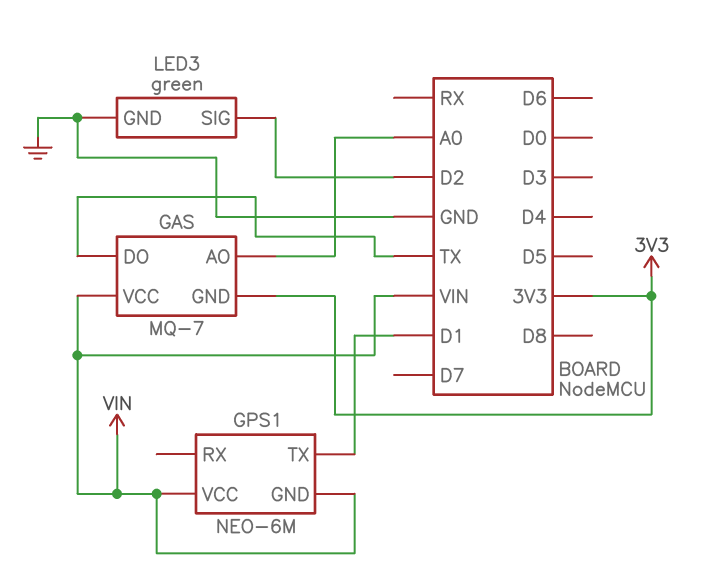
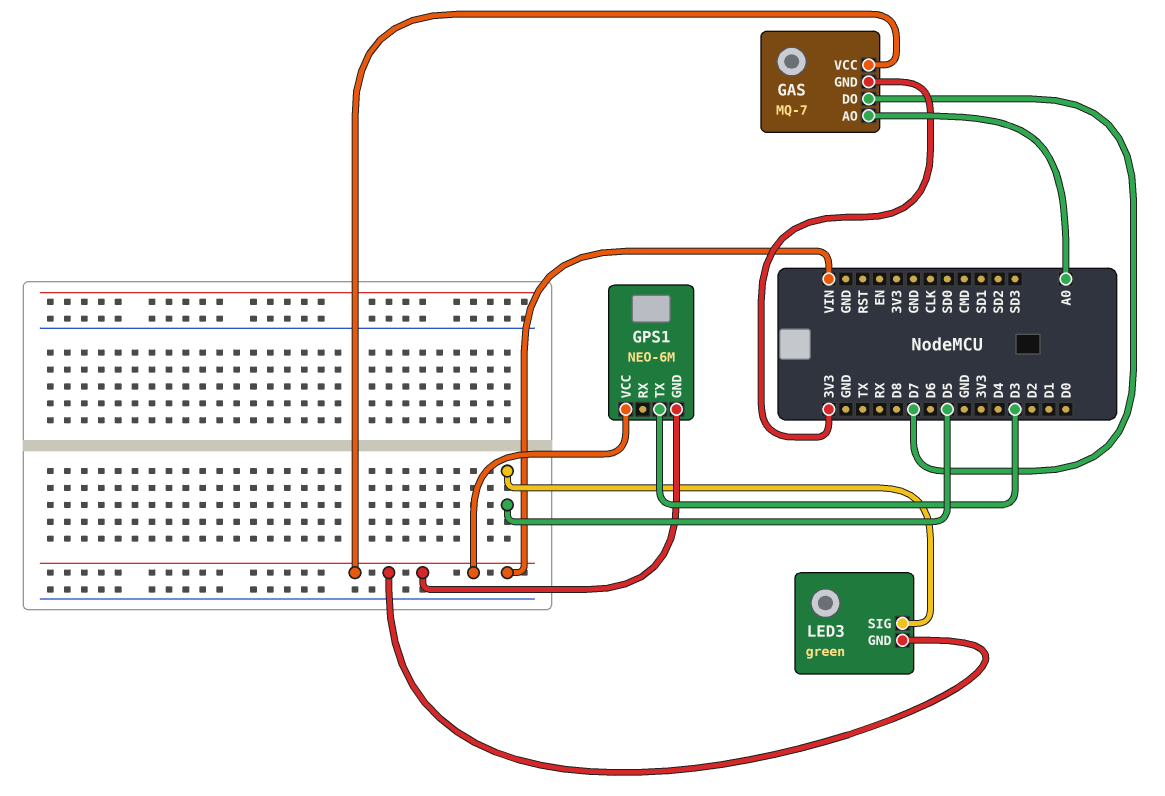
GAS pin DO: TX -> D7
GPS1 pin TX: D1 -> D3
LED3 pin GND: GND -> VIN
LED3 pin SIG: D2 -> D5

